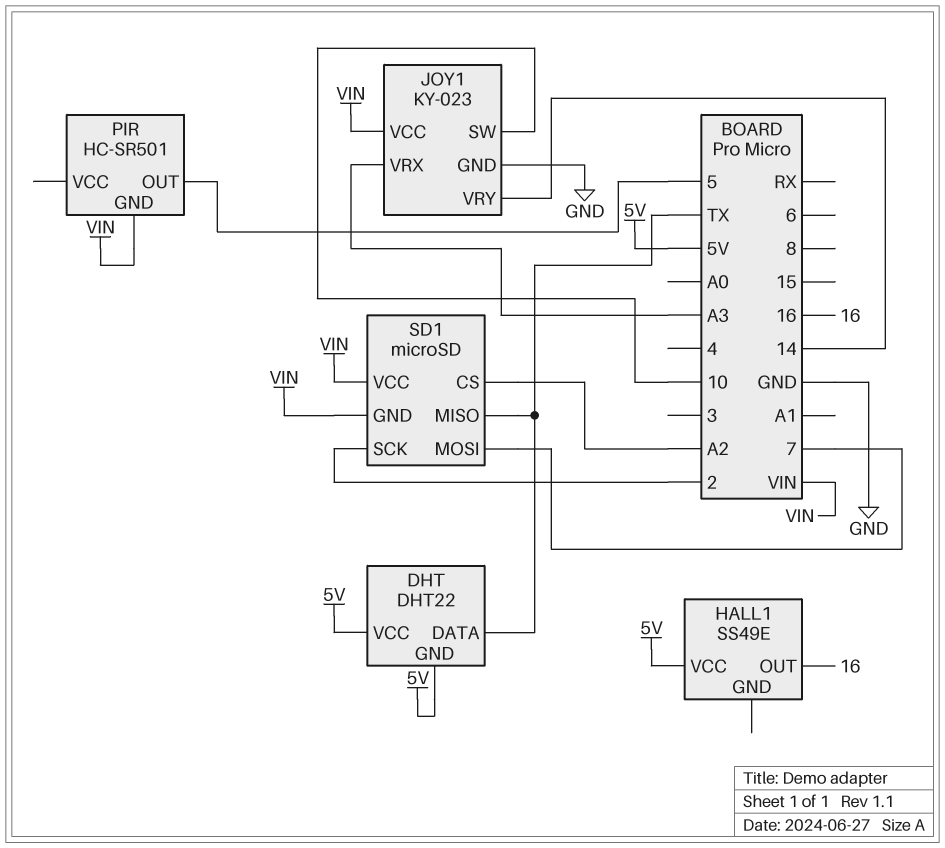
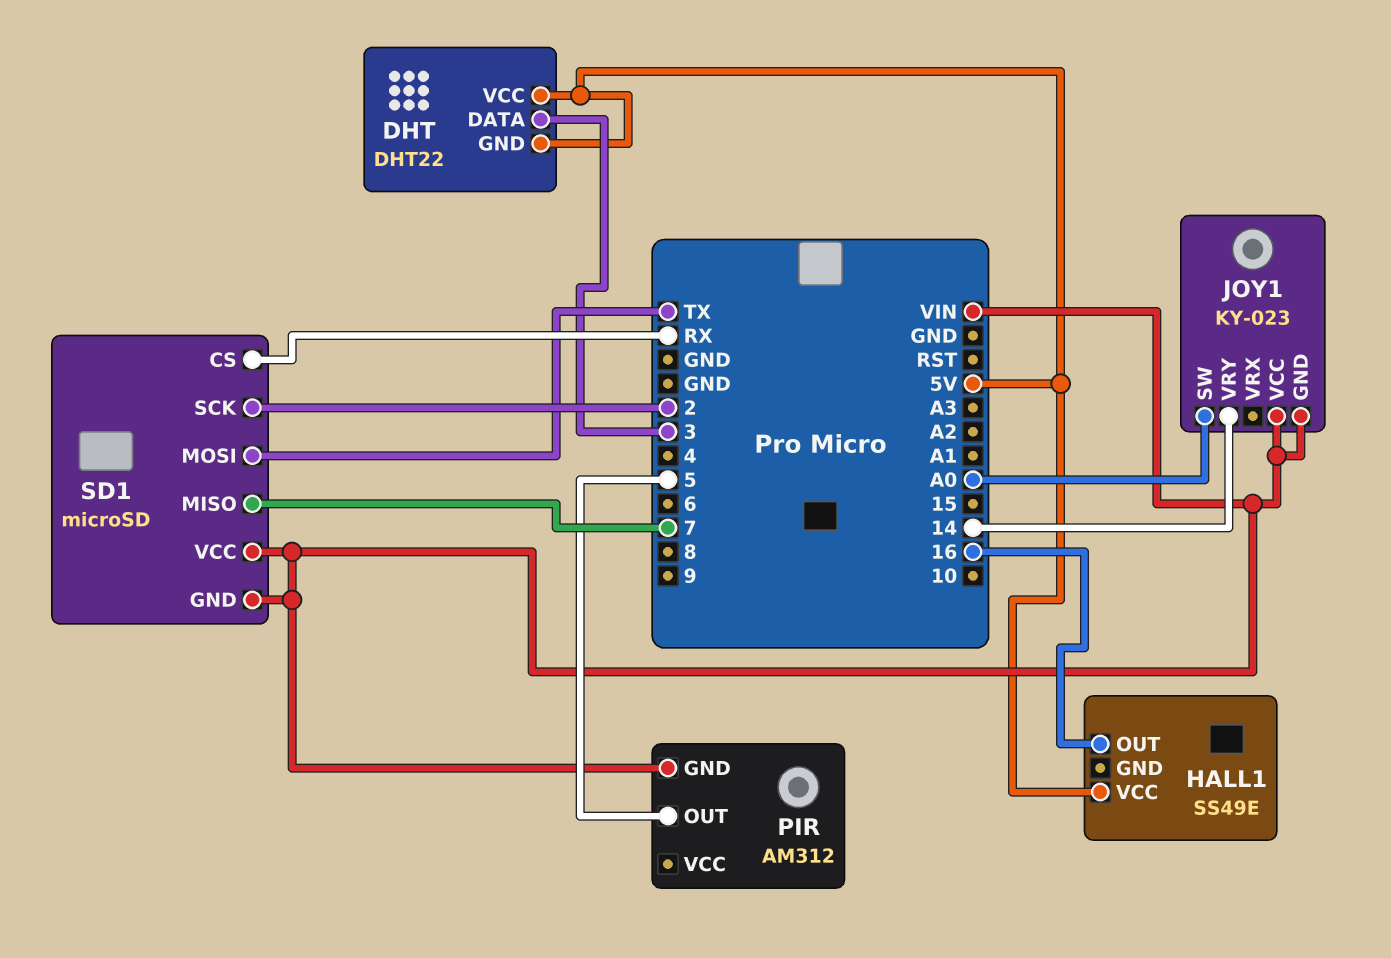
DHT pin DATA: TX -> 3
JOY1 pin GND: GND -> VIN
JOY1 pin SW: 10 -> A0
JOY1 pin VRX: A3 -> none
PIR: HC-SR501 -> AM312
SD1 pin CS: A2 -> RX
SD1 pin MISO: TX -> 7
SD1 pin MOSI: 7 -> TX

